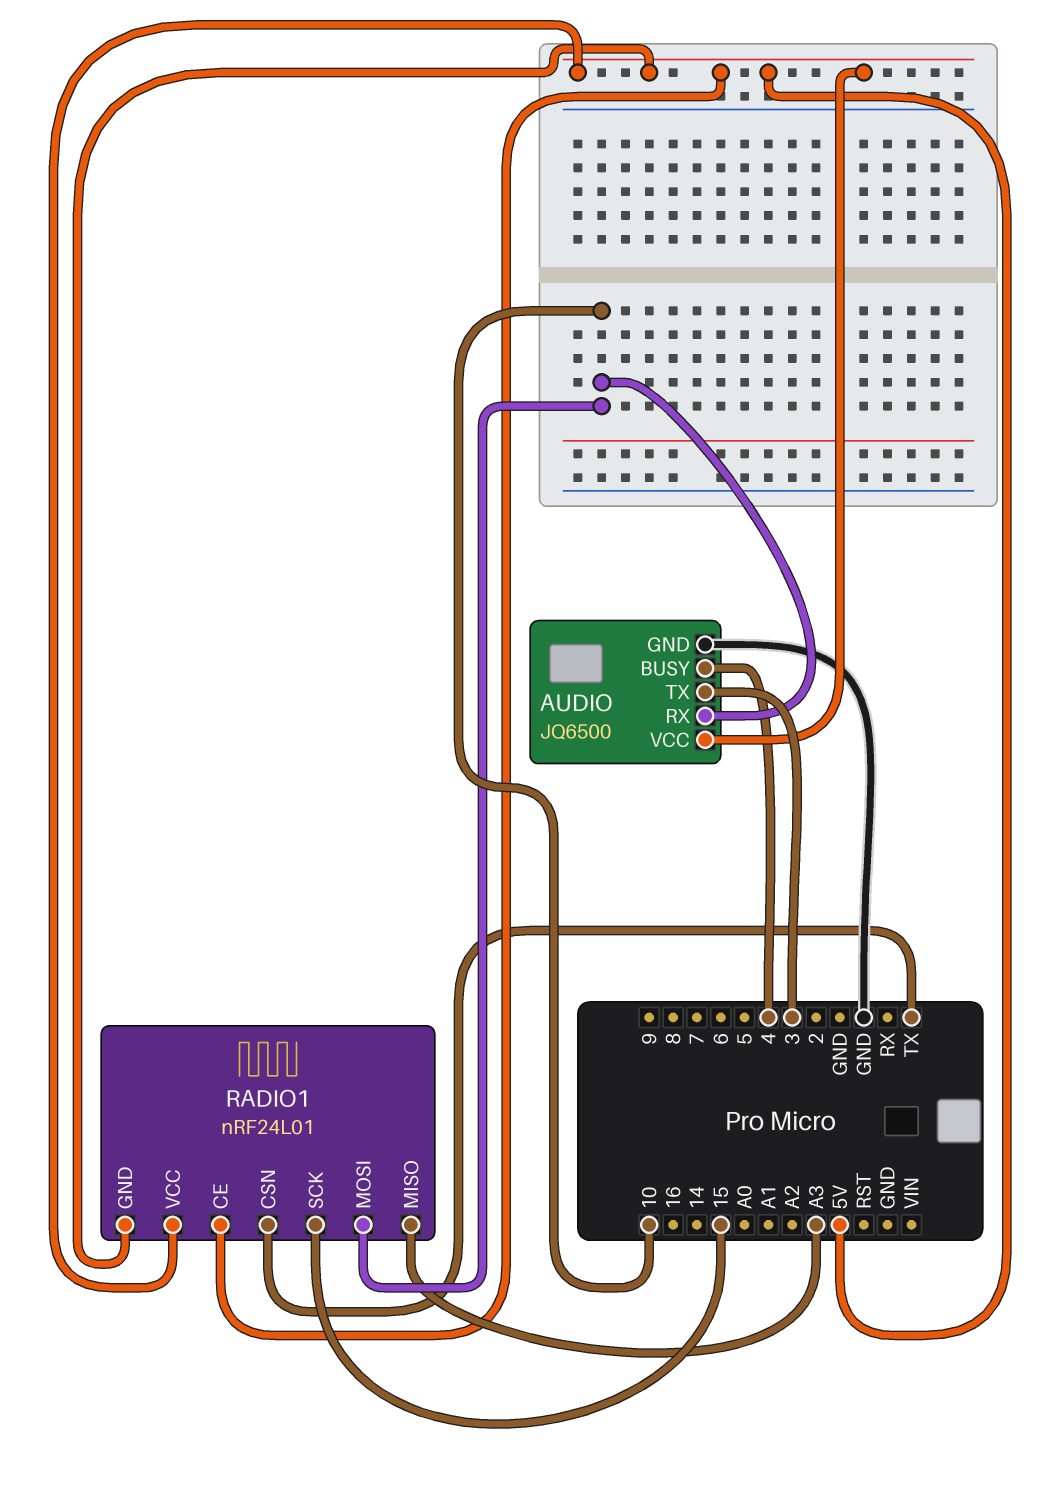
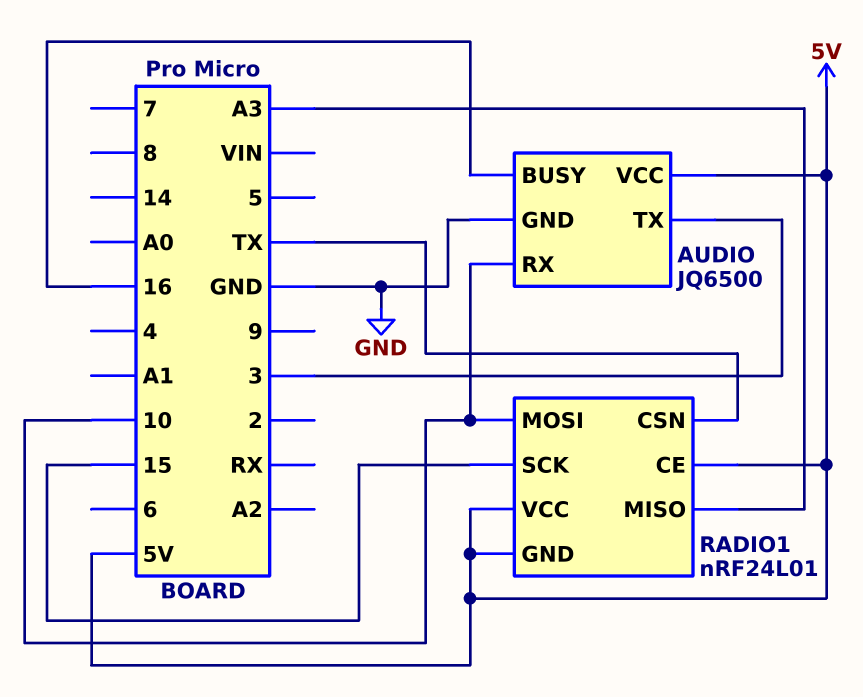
AUDIO pin BUSY: 4 -> 16

